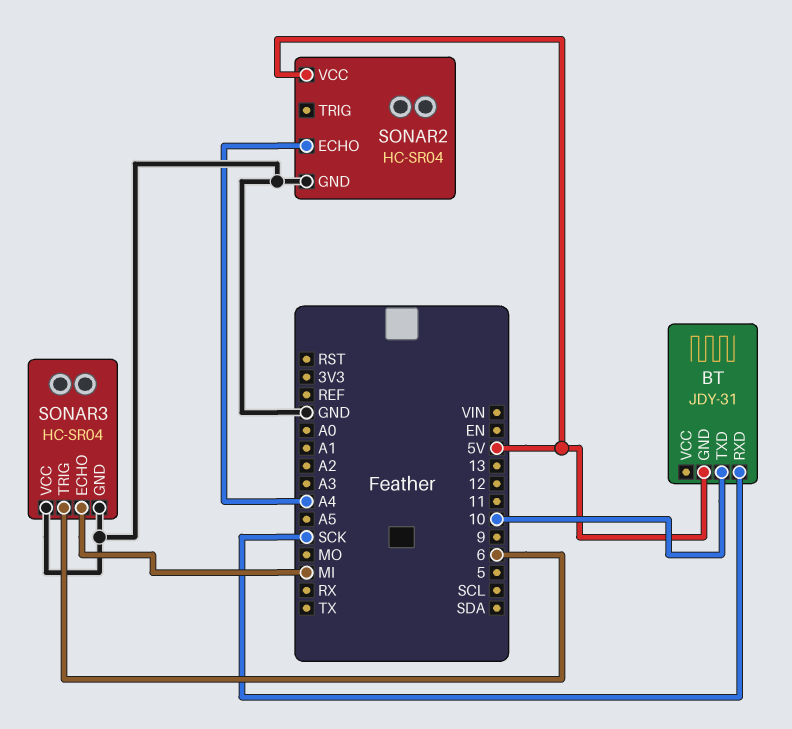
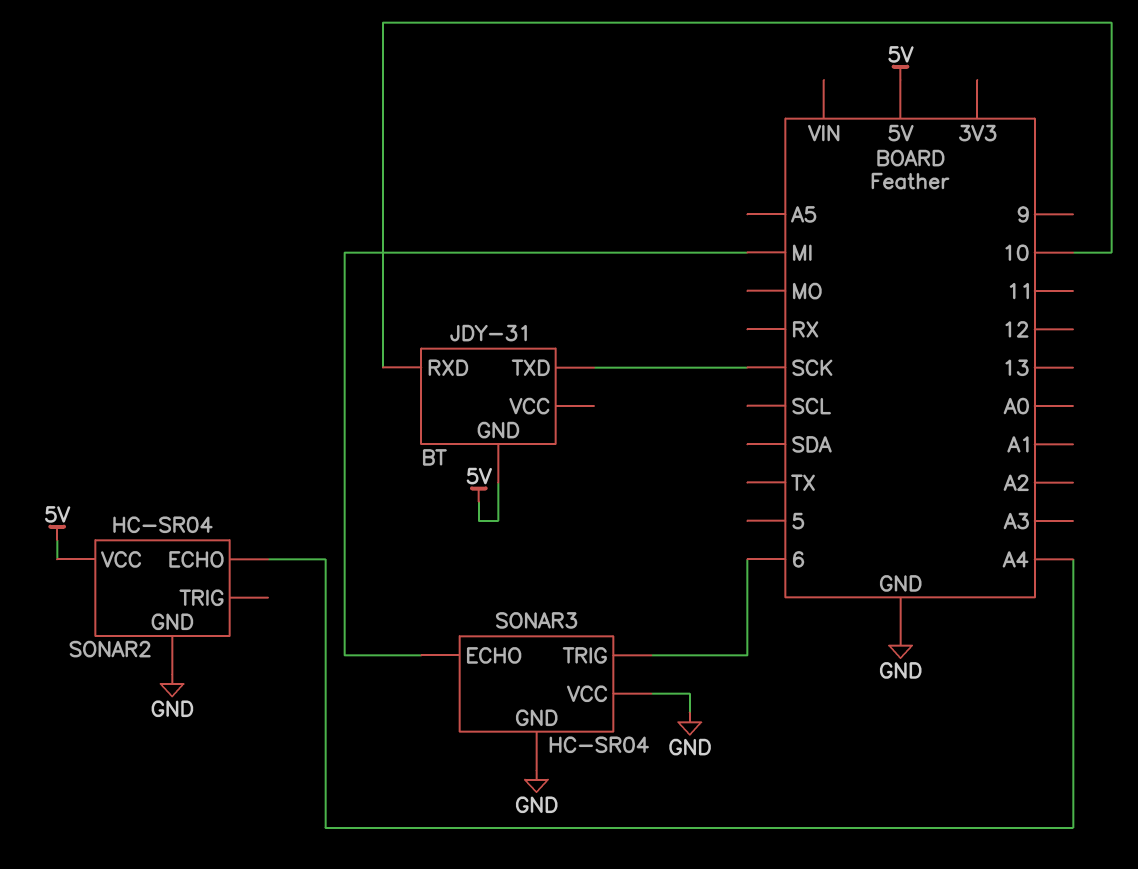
BT pin RXD: SCK -> 10
BT pin TXD: 10 -> SCK

